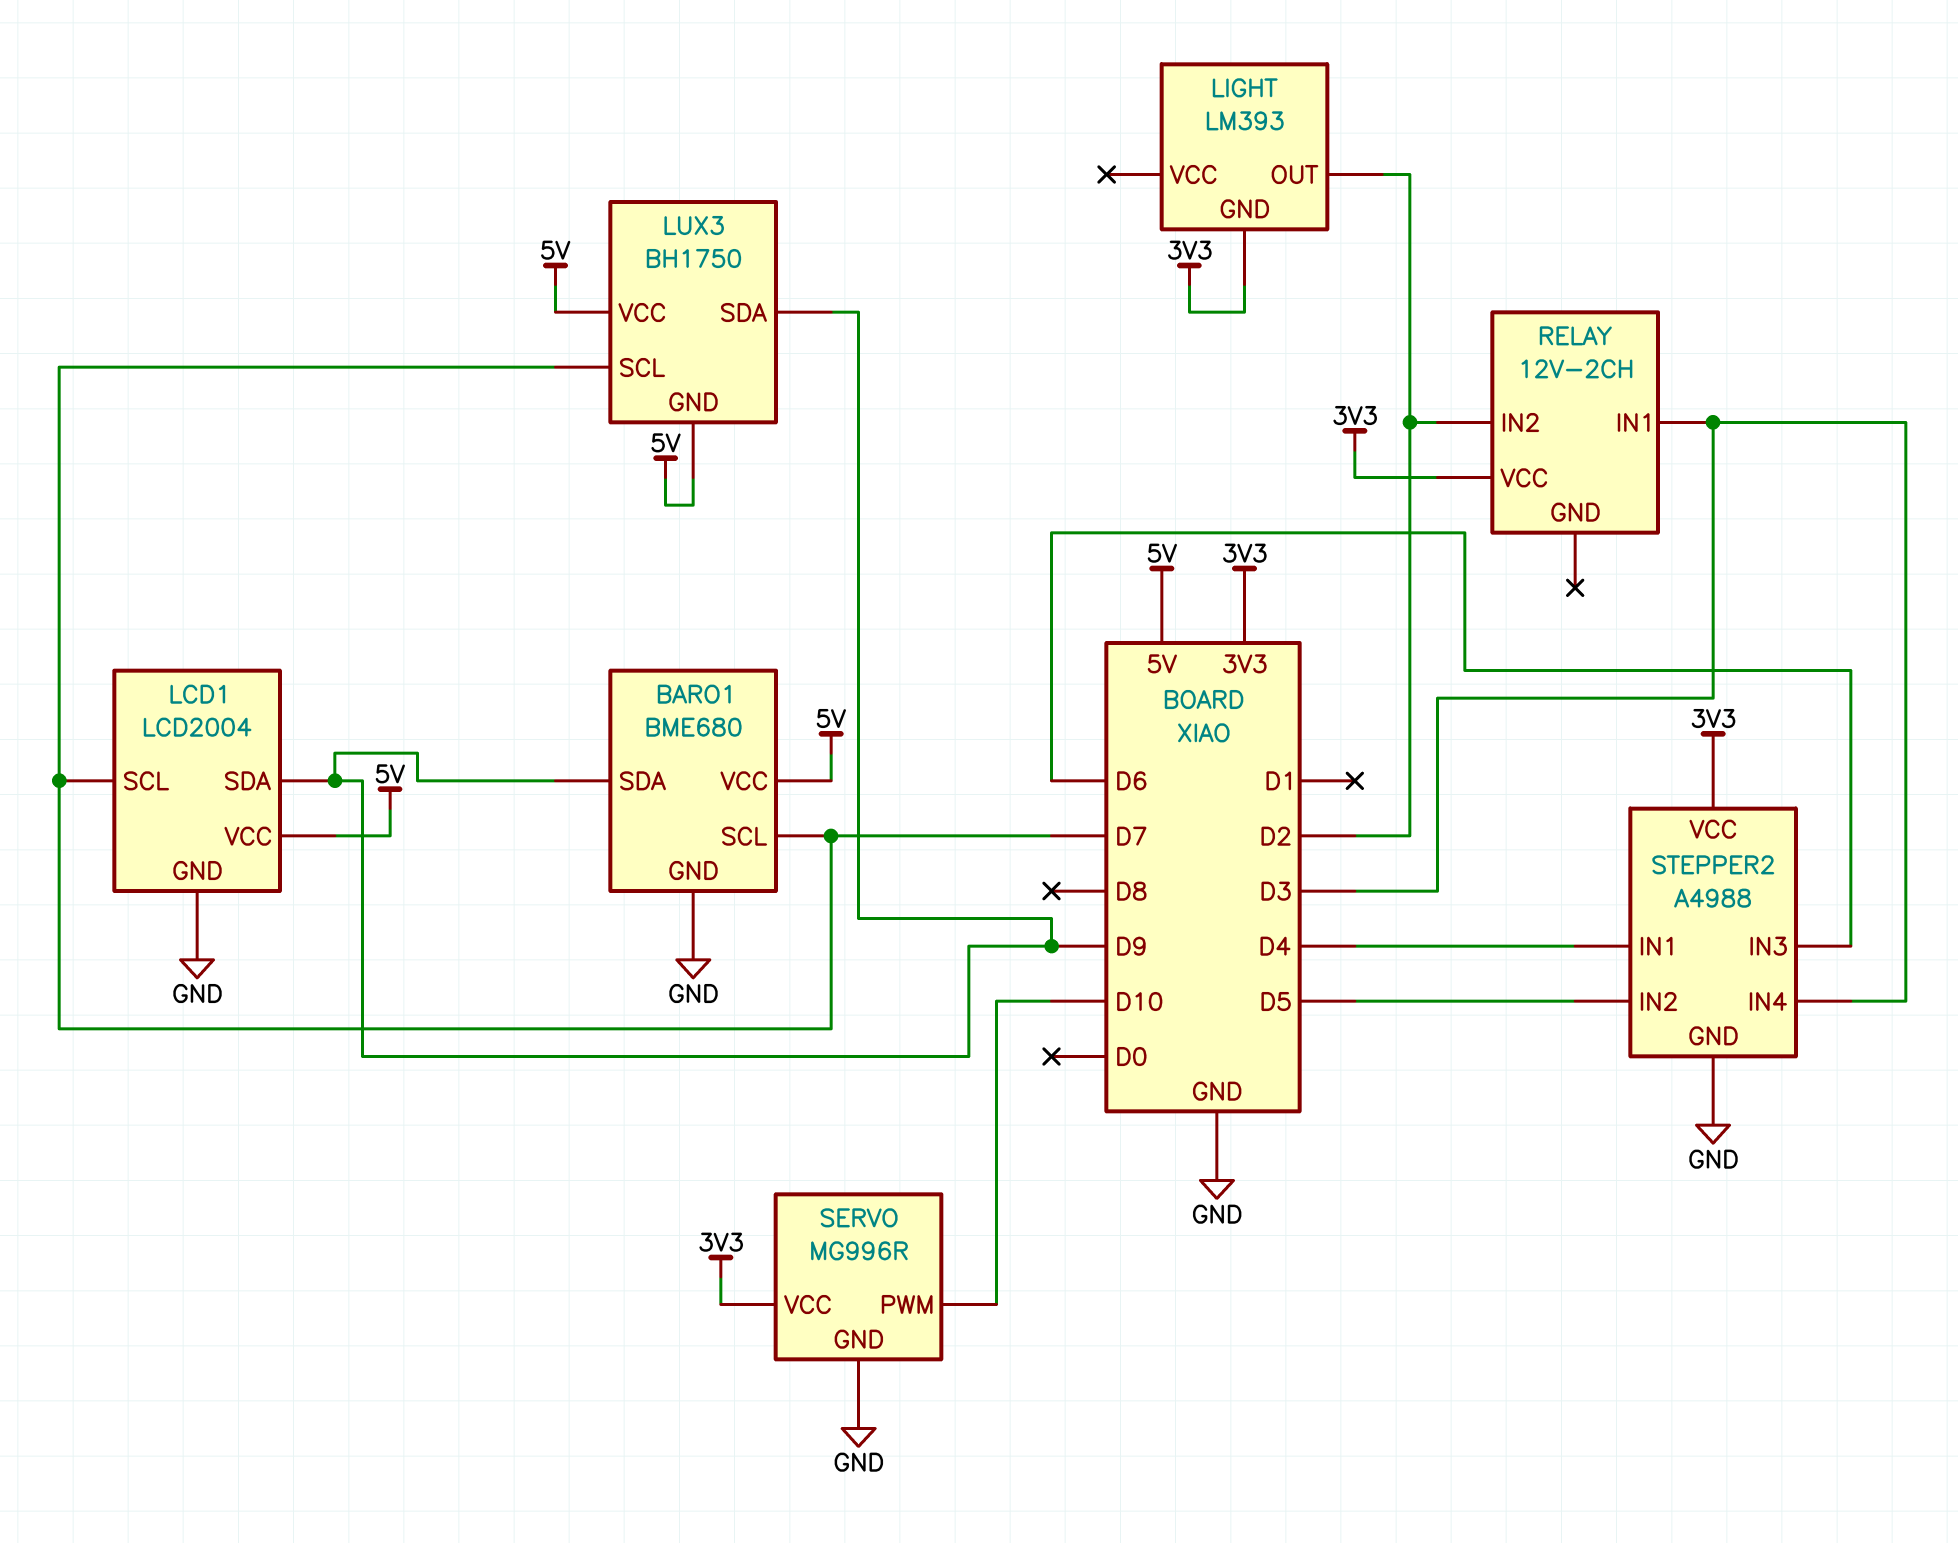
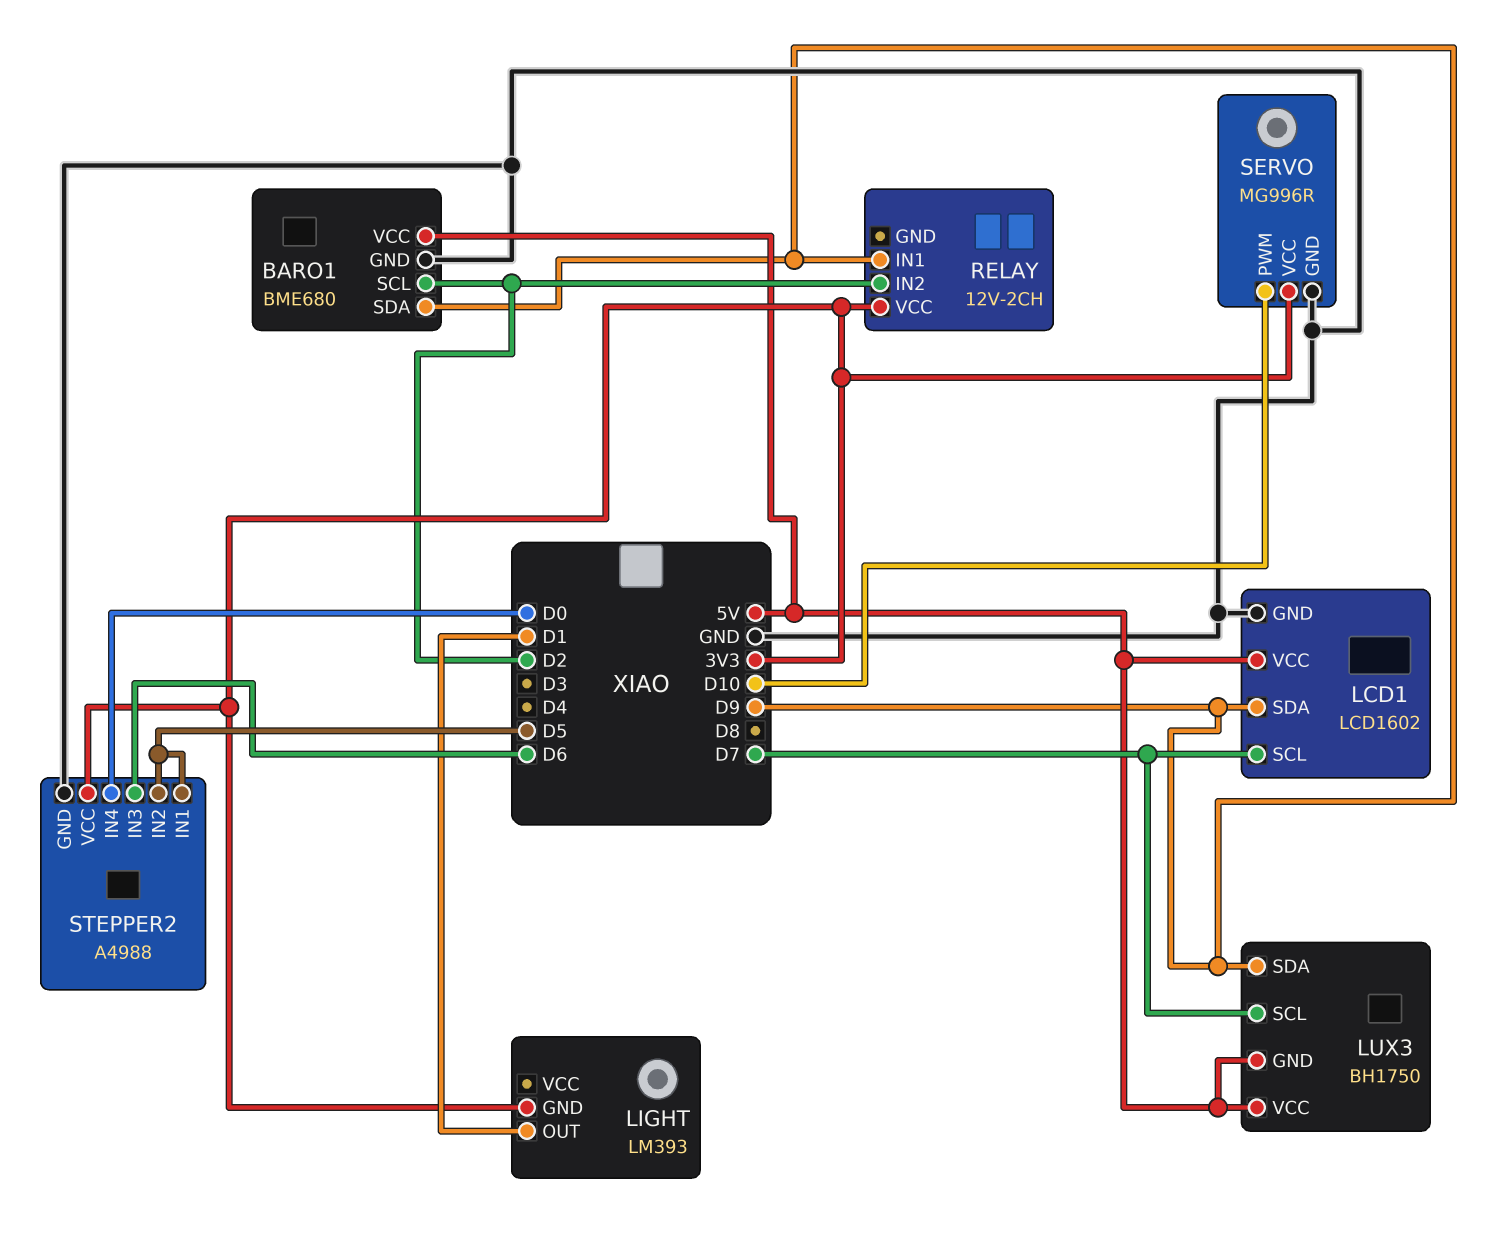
BARO1 pin SCL: D7 -> D2
LCD1: LCD2004 -> LCD1602
LIGHT pin OUT: D2 -> D1
RELAY pin IN1: D3 -> D9
STEPPER2 pin IN1: D4 -> D5
STEPPER2 pin IN4: D3 -> D0

